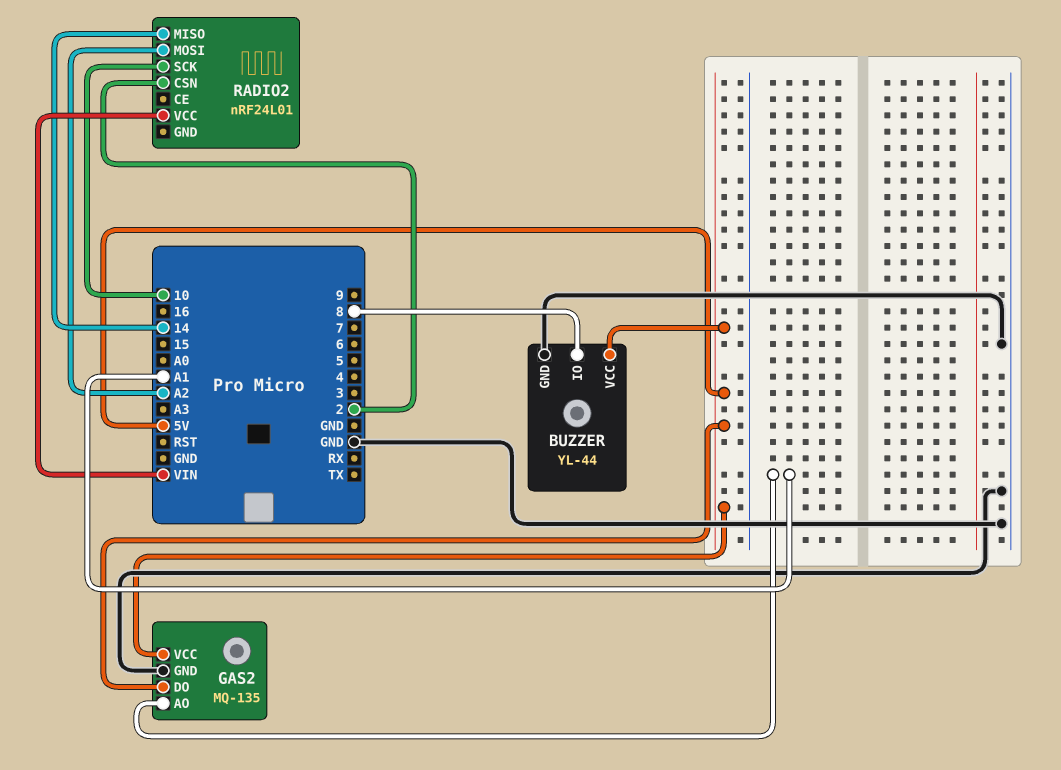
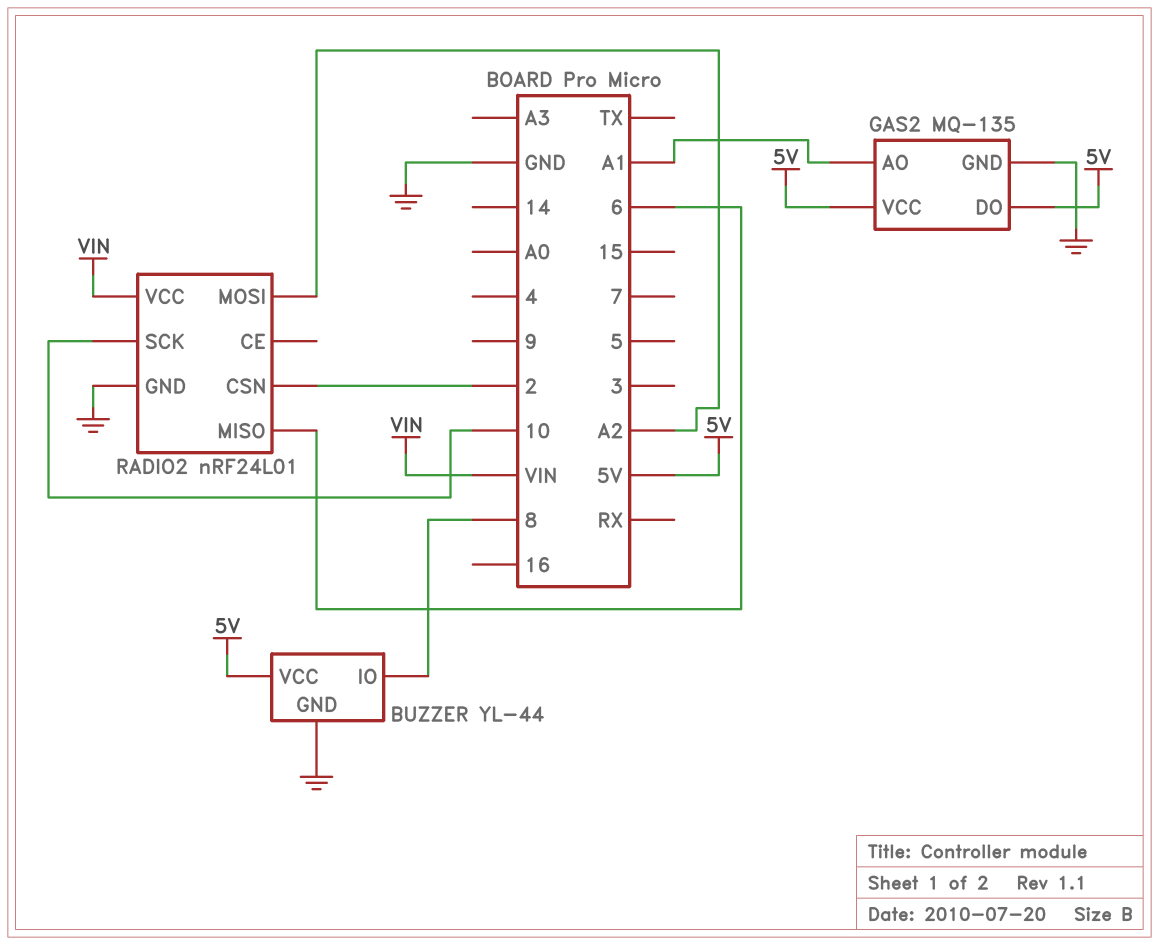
RADIO2 pin GND: none -> GND
RADIO2 pin MISO: 14 -> 6

